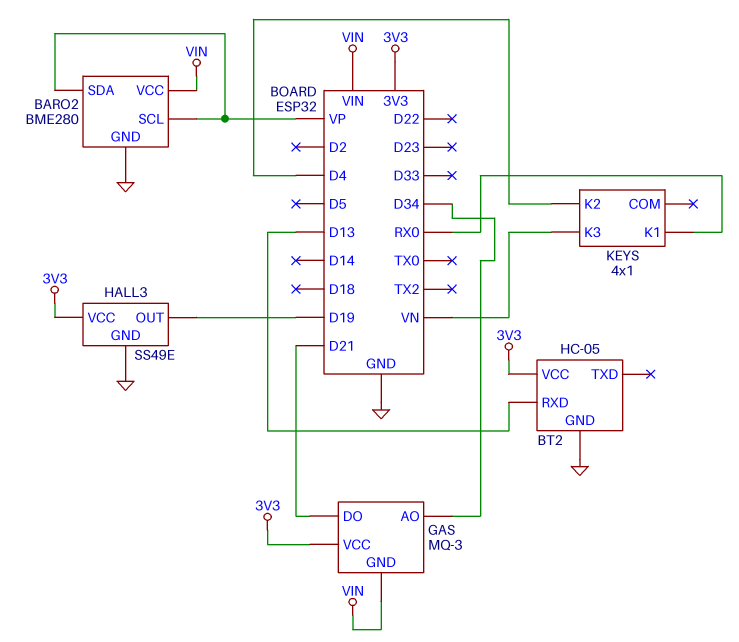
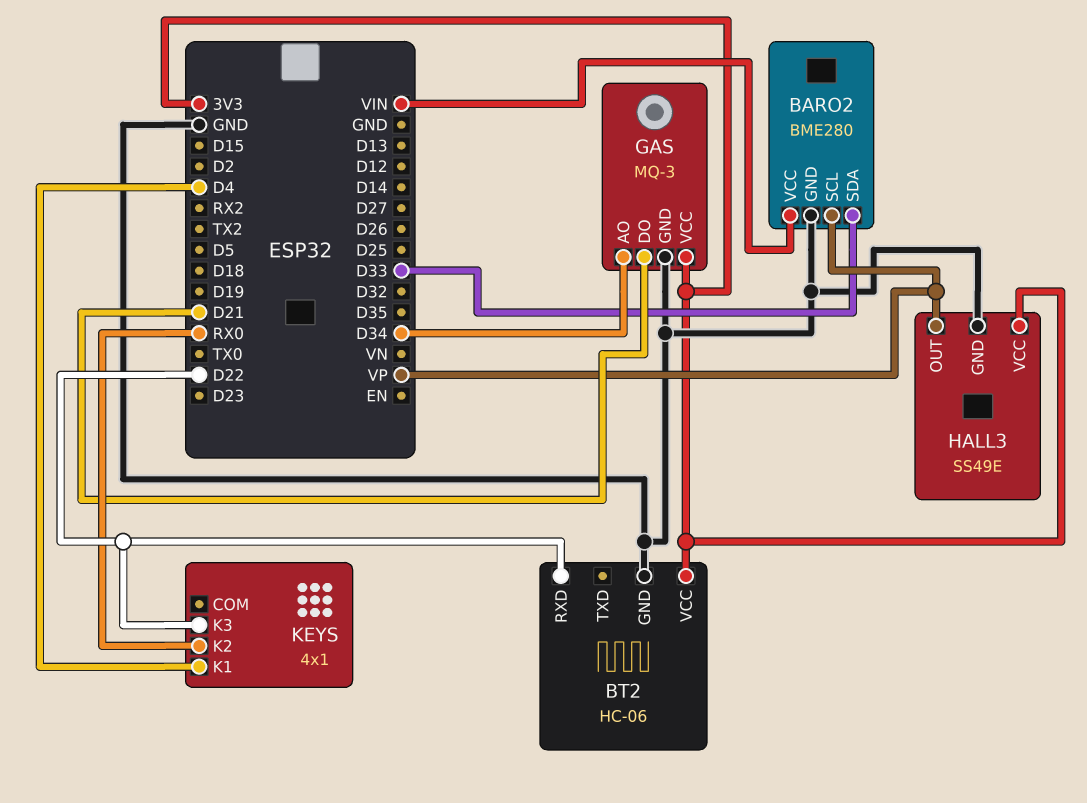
BARO2 pin SDA: VP -> D33
BT2: HC-05 -> HC-06
BT2 pin RXD: D13 -> D22
GAS pin GND: VIN -> GND
HALL3 pin OUT: D19 -> VP
KEYS pin K1: RX0 -> D4
KEYS pin K2: D4 -> RX0
KEYS pin K3: VN -> D22

